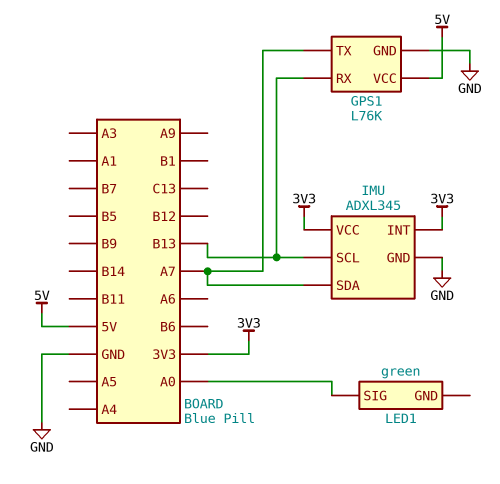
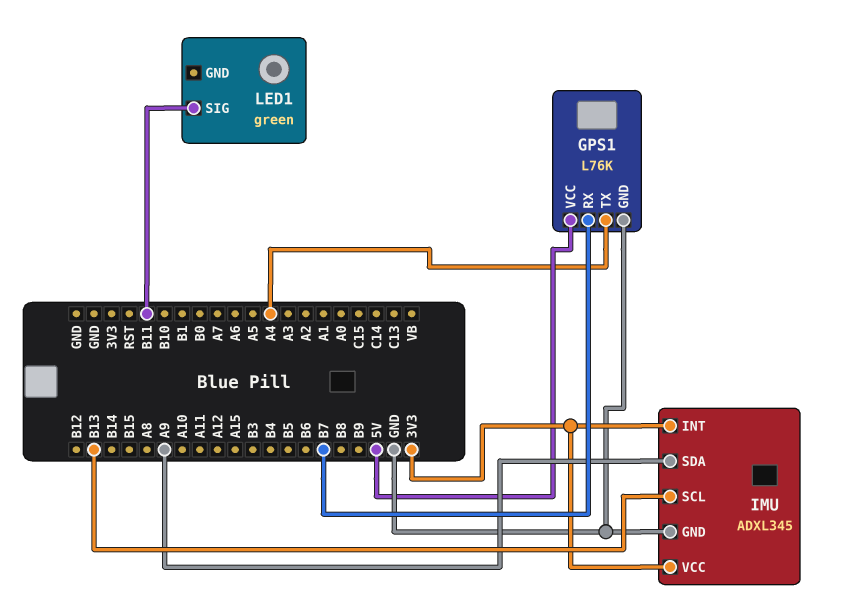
GPS1 pin RX: B13 -> B7
GPS1 pin TX: A7 -> A4
IMU pin SDA: A7 -> A9
LED1 pin SIG: A0 -> B11

